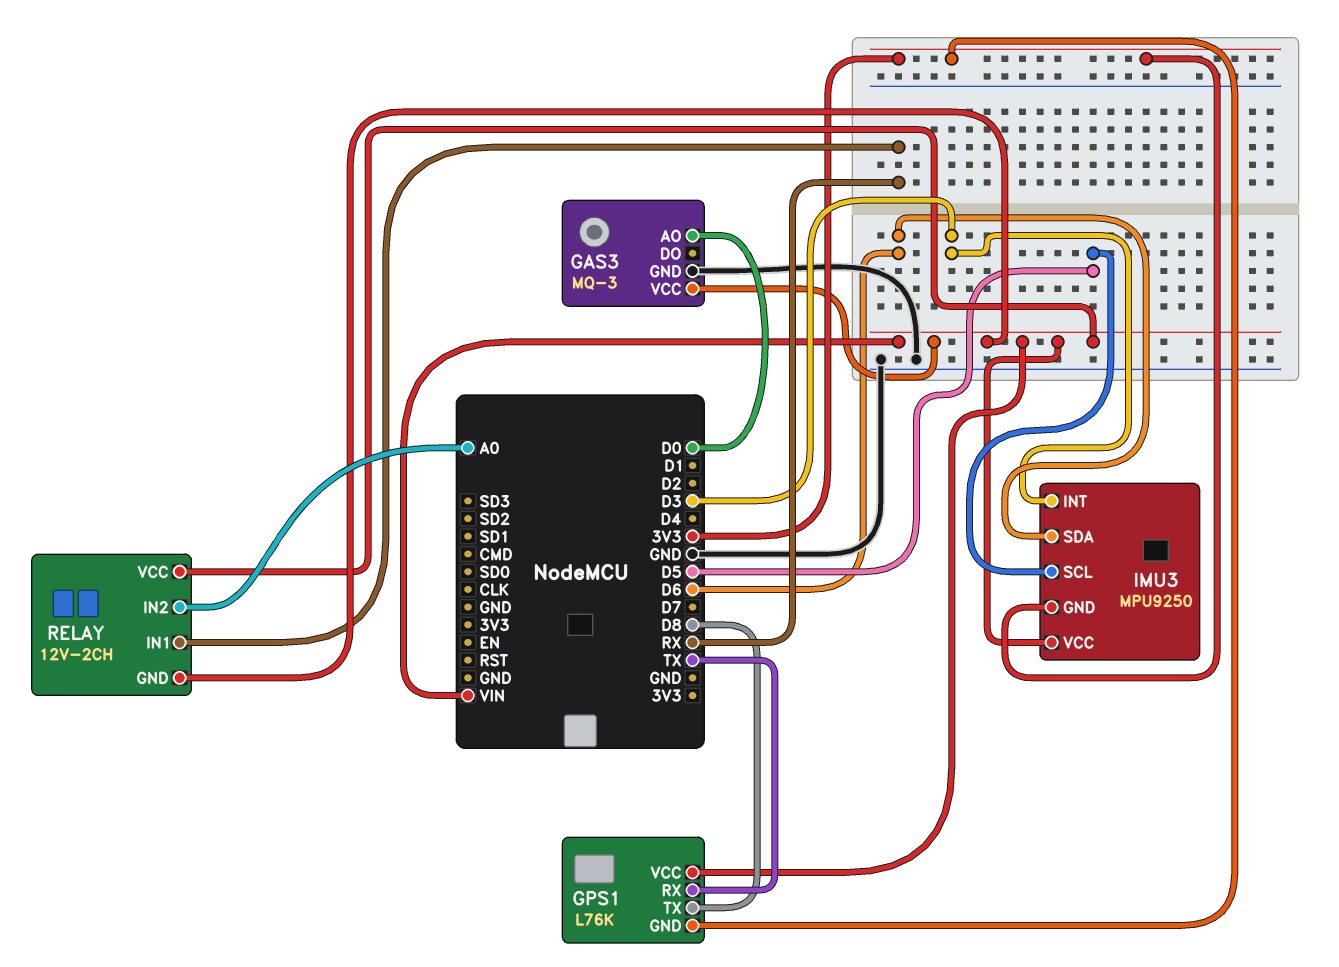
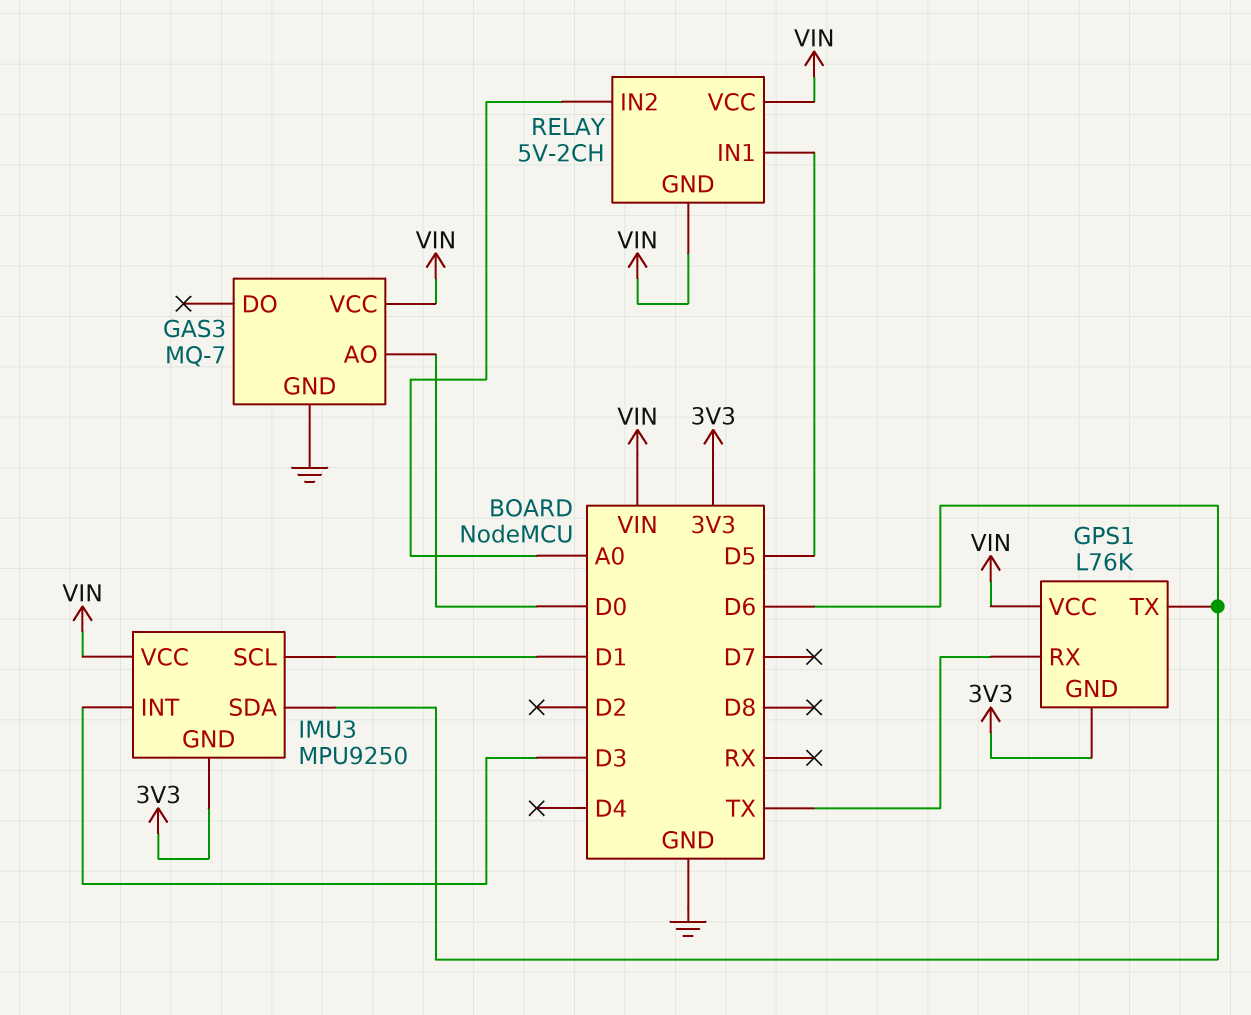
GAS3: MQ-3 -> MQ-7
GPS1 pin TX: D8 -> D6
IMU3 pin SCL: D5 -> D1
RELAY: 12V-2CH -> 5V-2CH
RELAY pin IN1: RX -> D5

